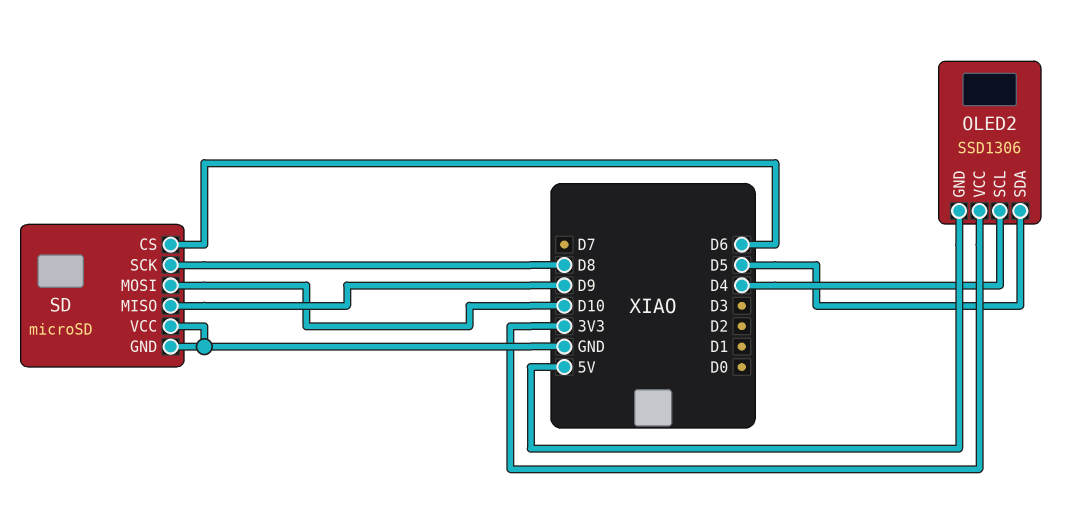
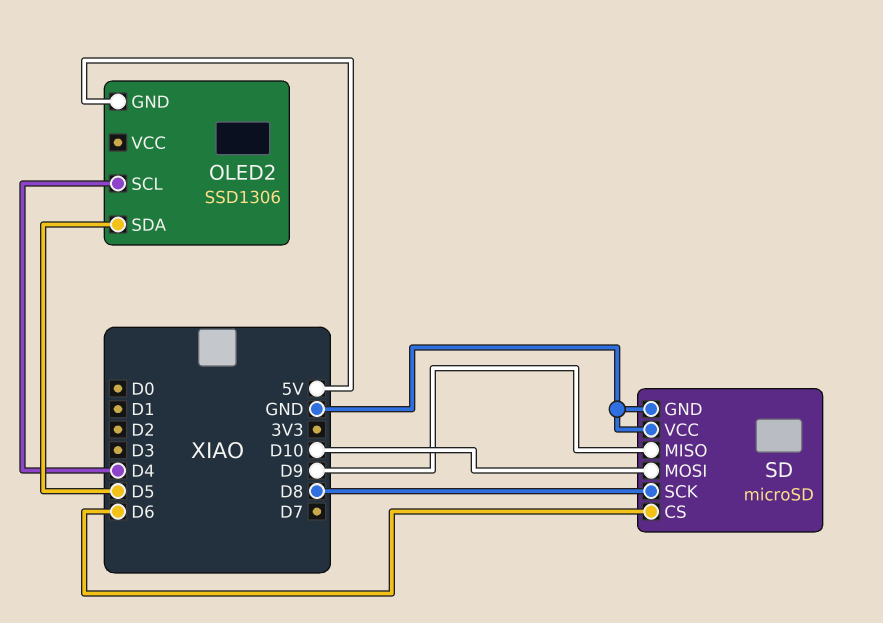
OLED2 pin VCC: 3V3 -> none

